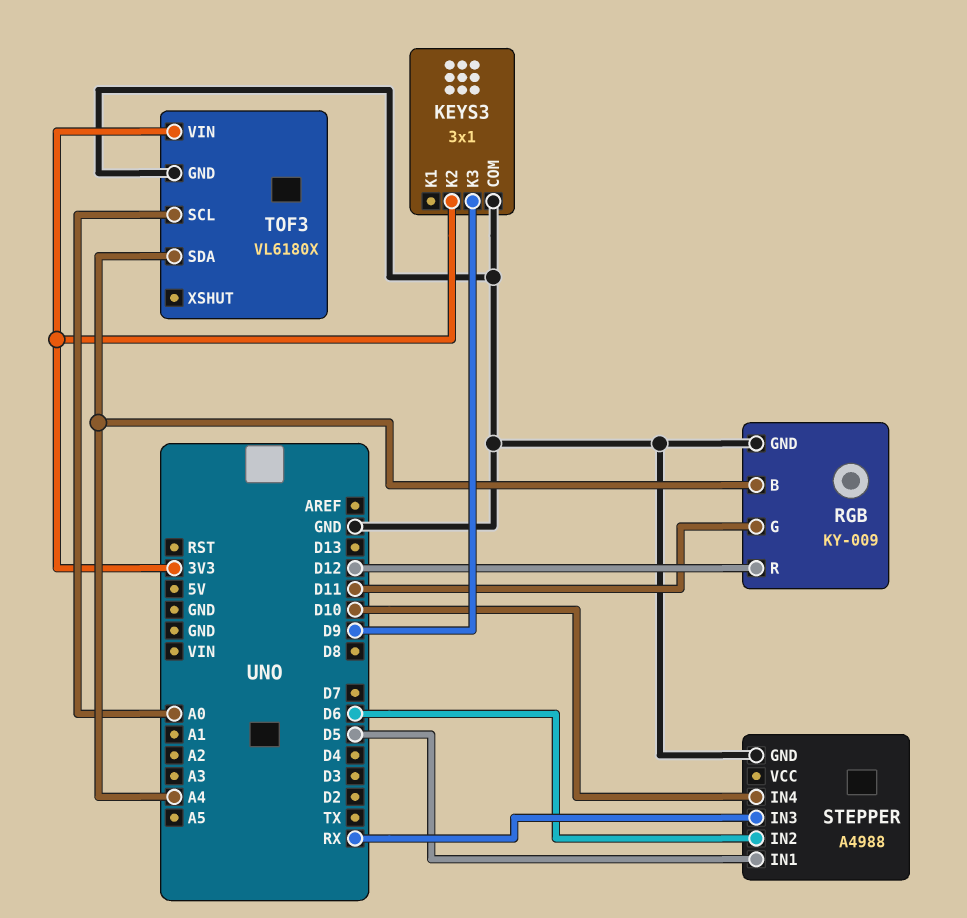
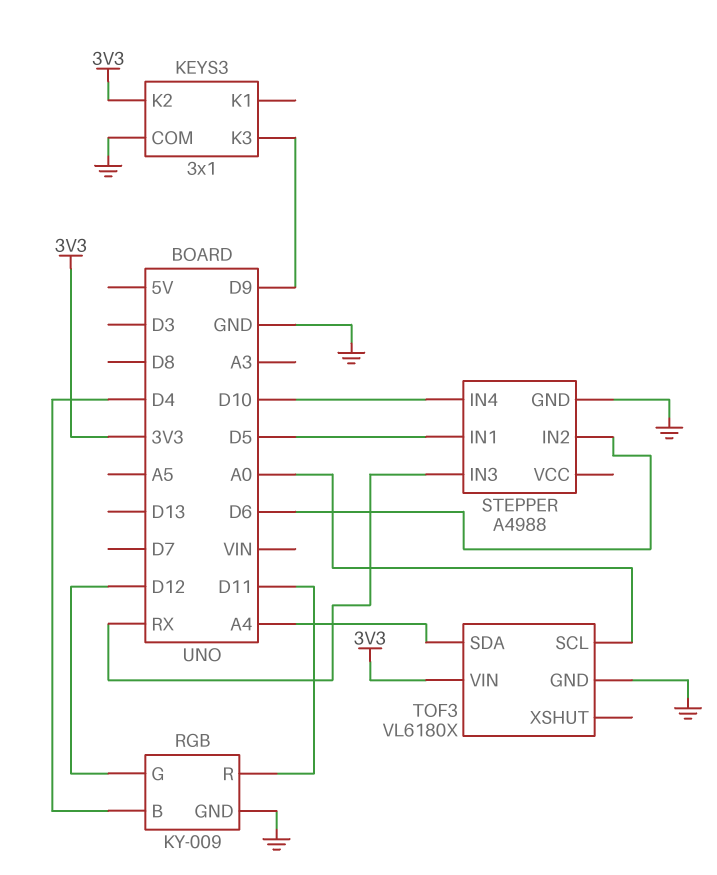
RGB pin B: A4 -> D4
RGB pin G: D11 -> D12
RGB pin R: D12 -> D11

